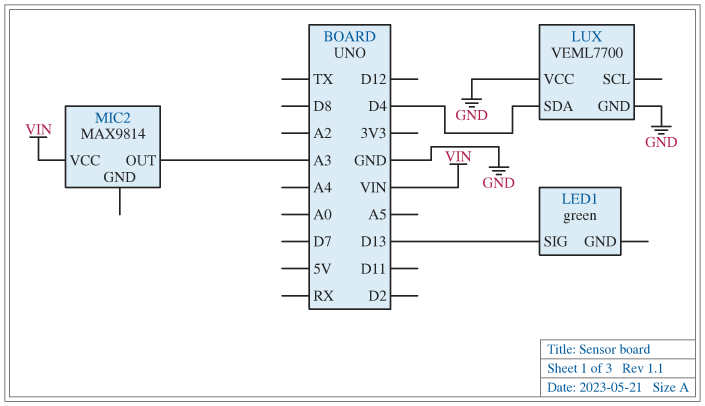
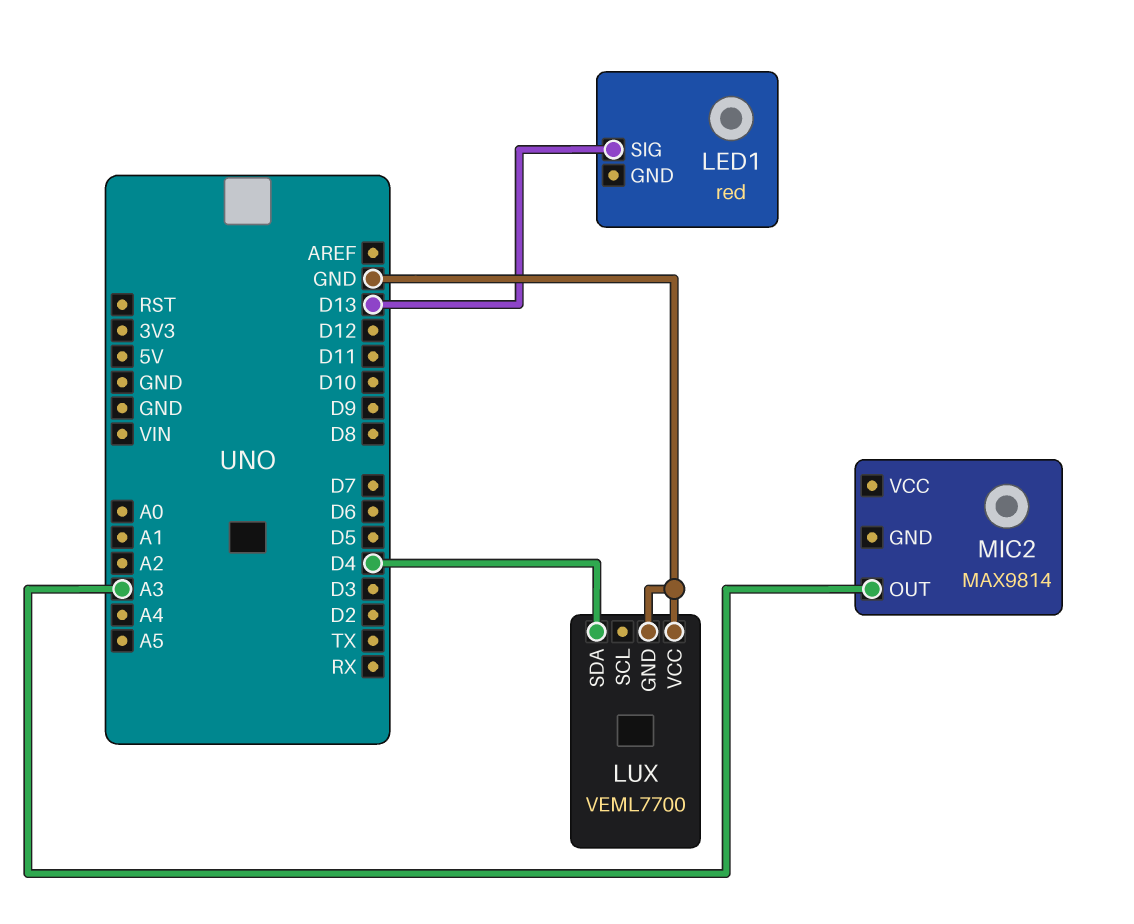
LED1: green -> red
MIC2 pin VCC: VIN -> none

